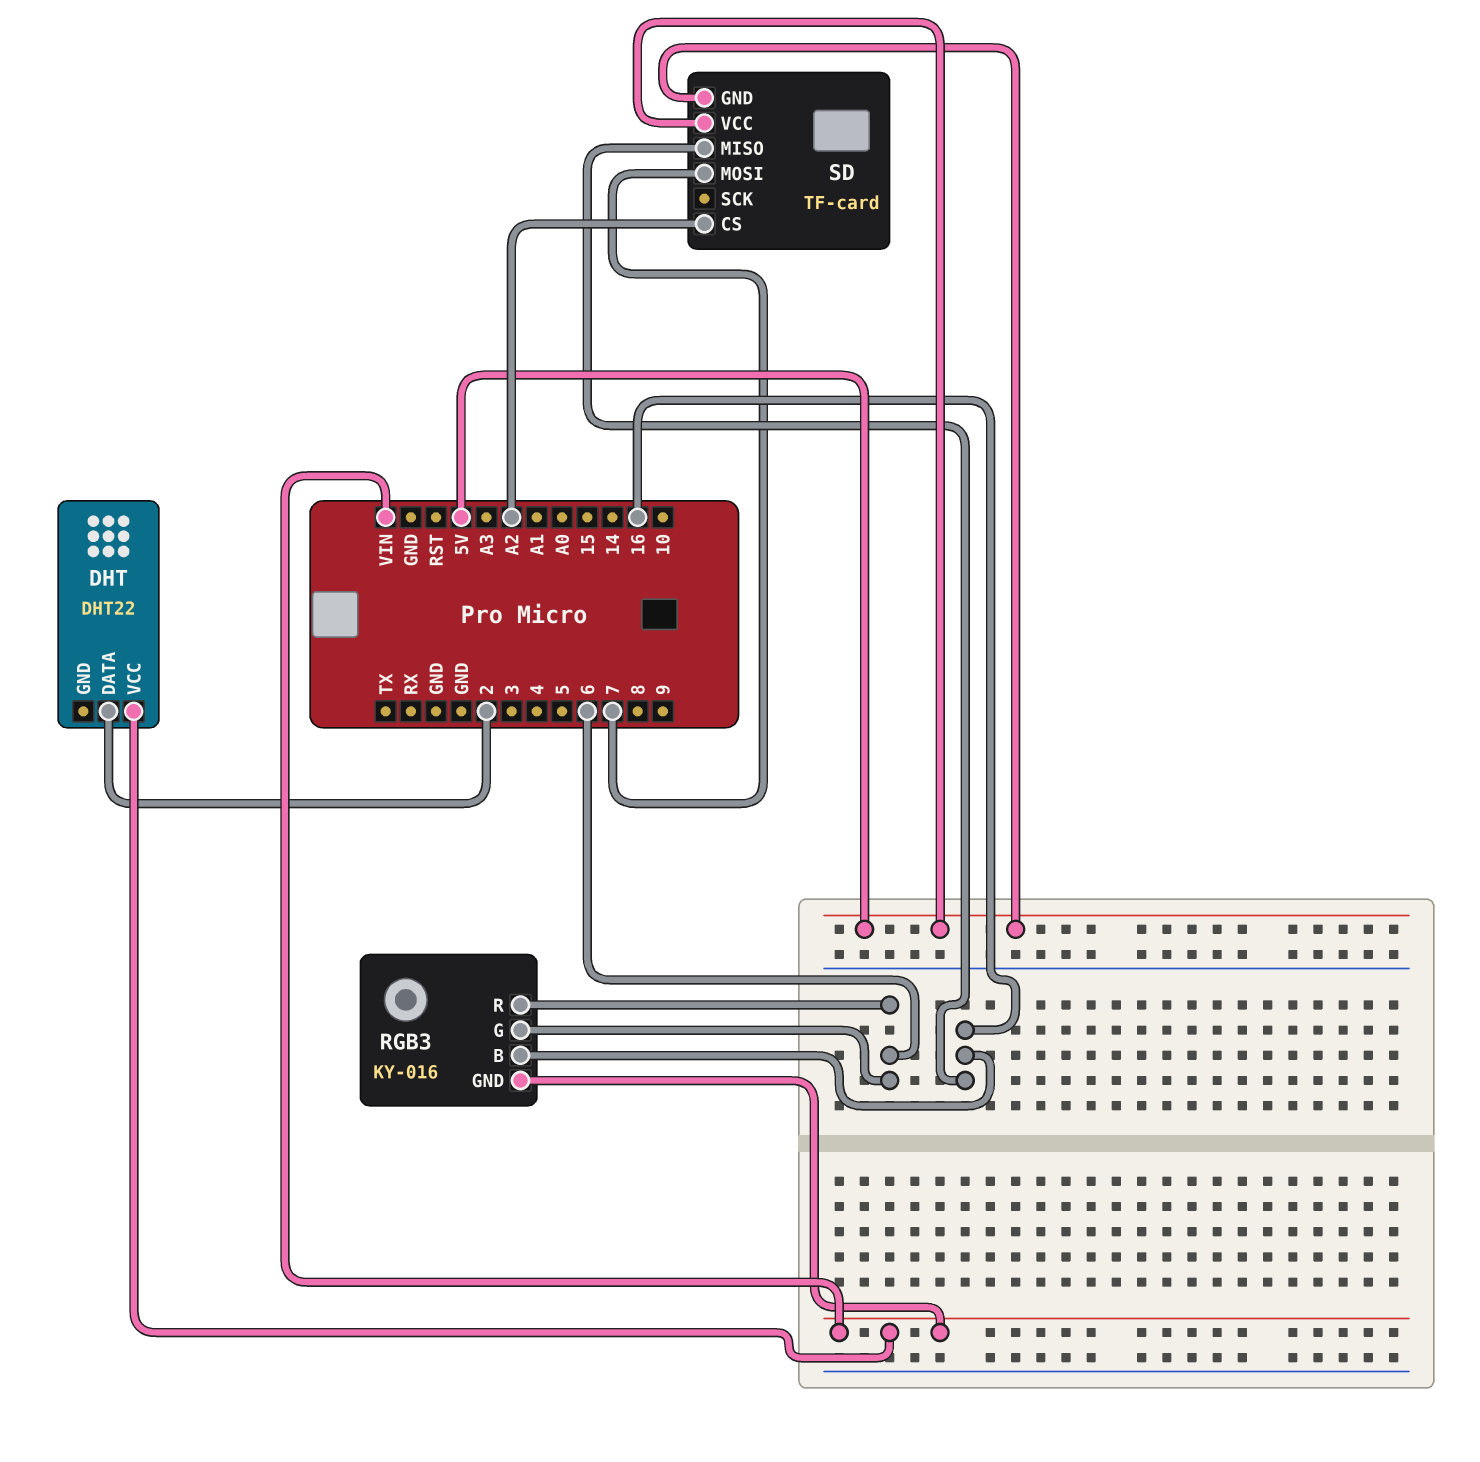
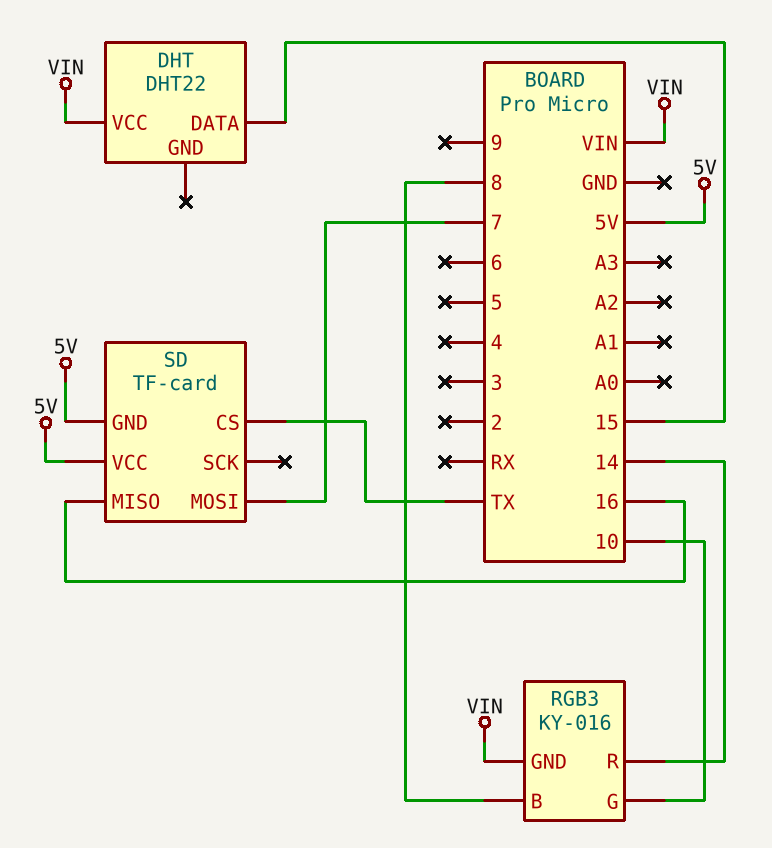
DHT pin DATA: 2 -> 15
RGB3 pin B: 16 -> 8
RGB3 pin G: 6 -> 10
RGB3 pin R: 6 -> 14
SD pin CS: A2 -> TX

